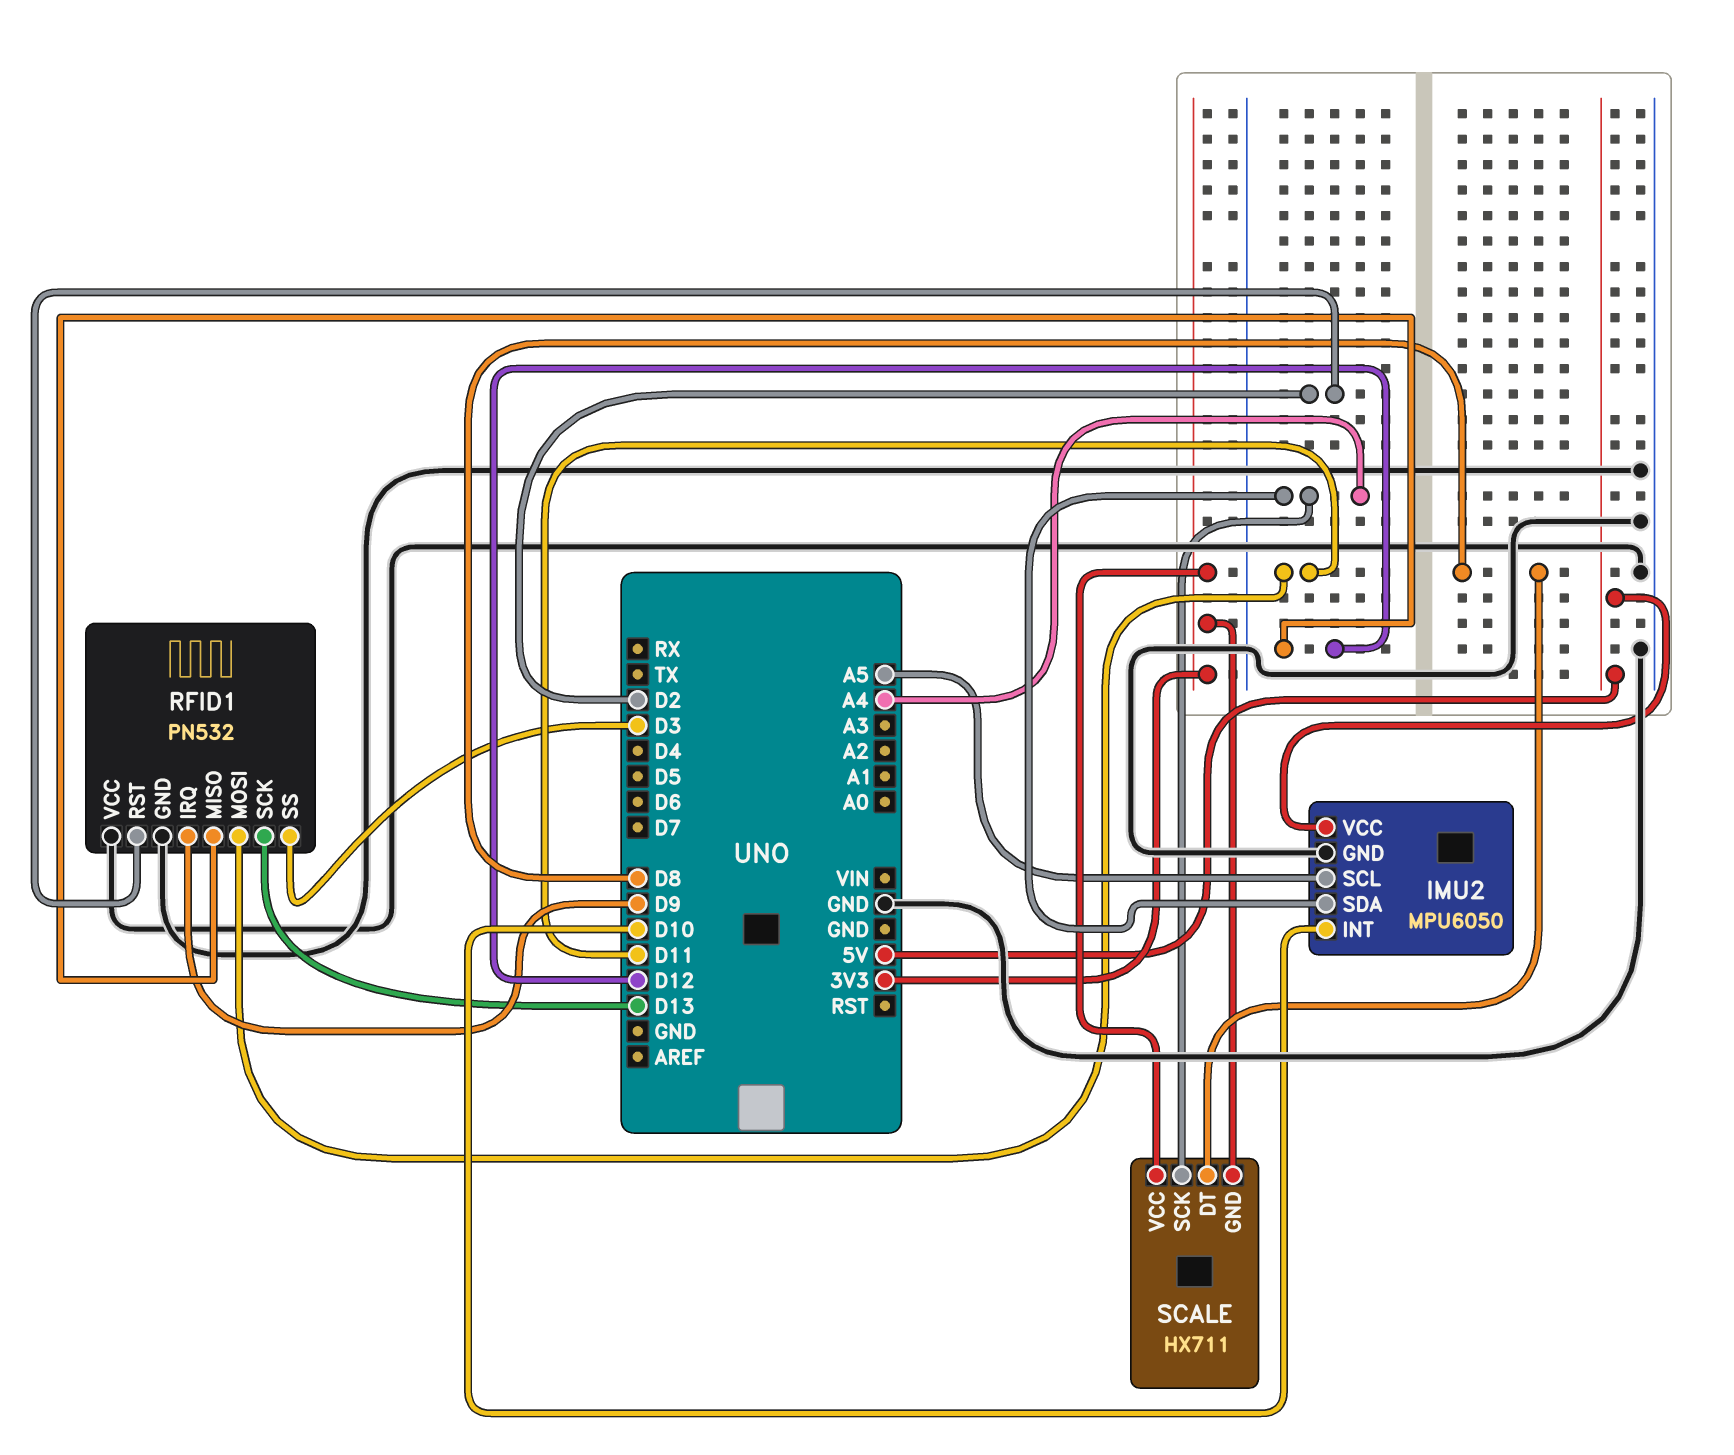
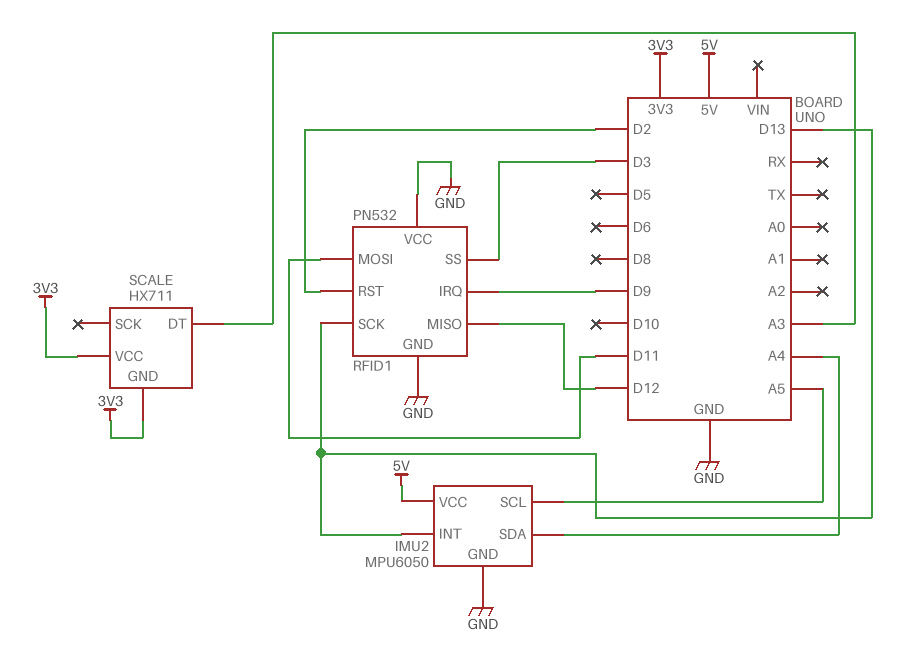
IMU2 pin INT: D10 -> D13
SCALE pin DT: D8 -> A3
SCALE pin SCK: A4 -> none

